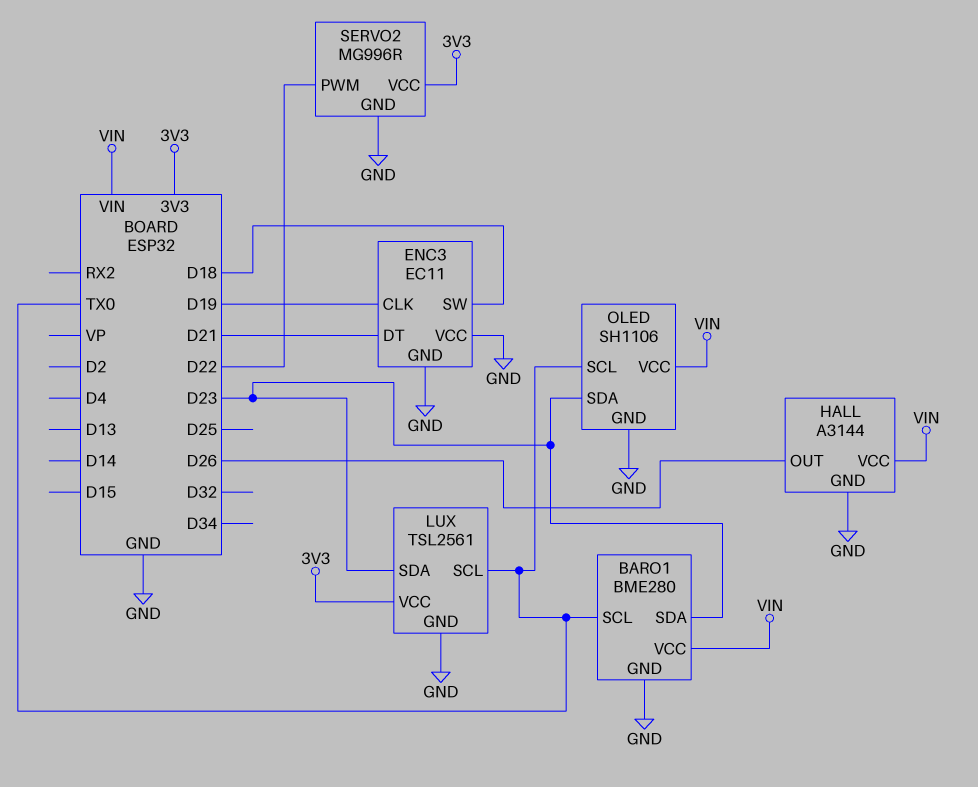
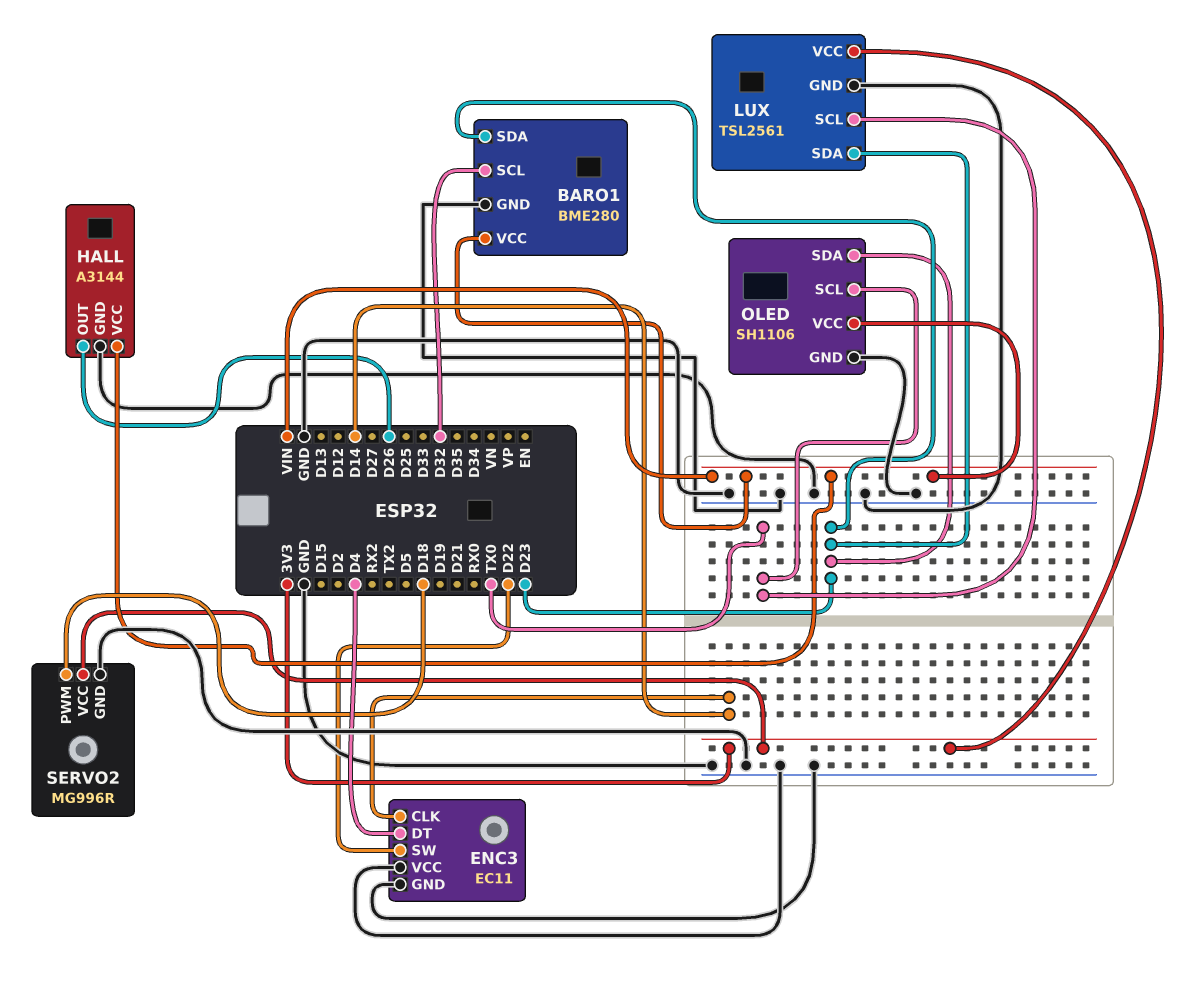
BARO1 pin SCL: TX0 -> D32
ENC3 pin CLK: D19 -> D14
ENC3 pin DT: D21 -> D4
ENC3 pin SW: D18 -> D22
SERVO2 pin PWM: D22 -> D18

